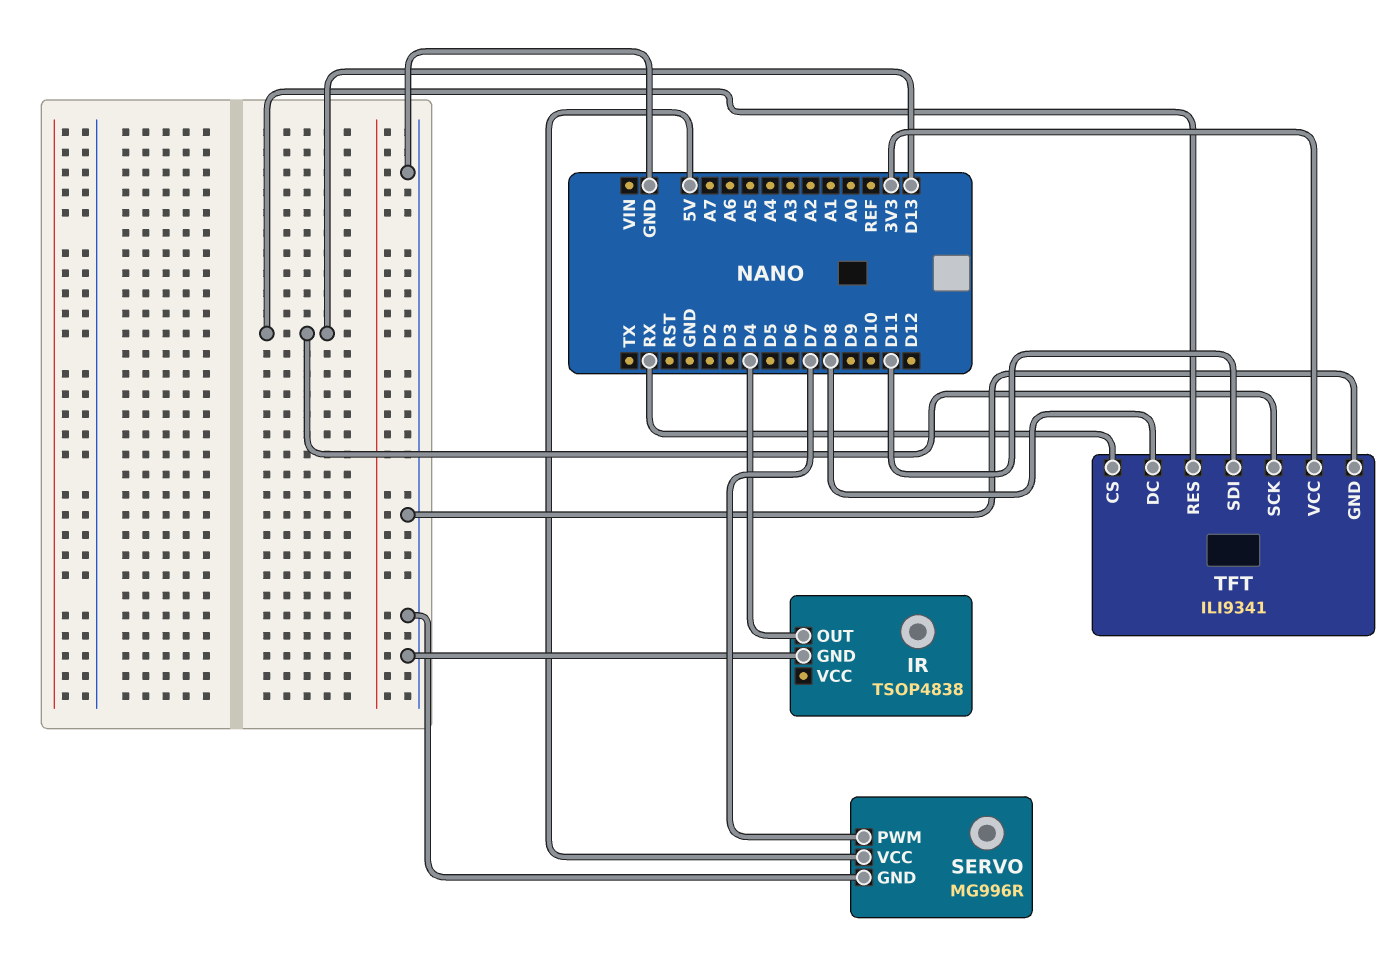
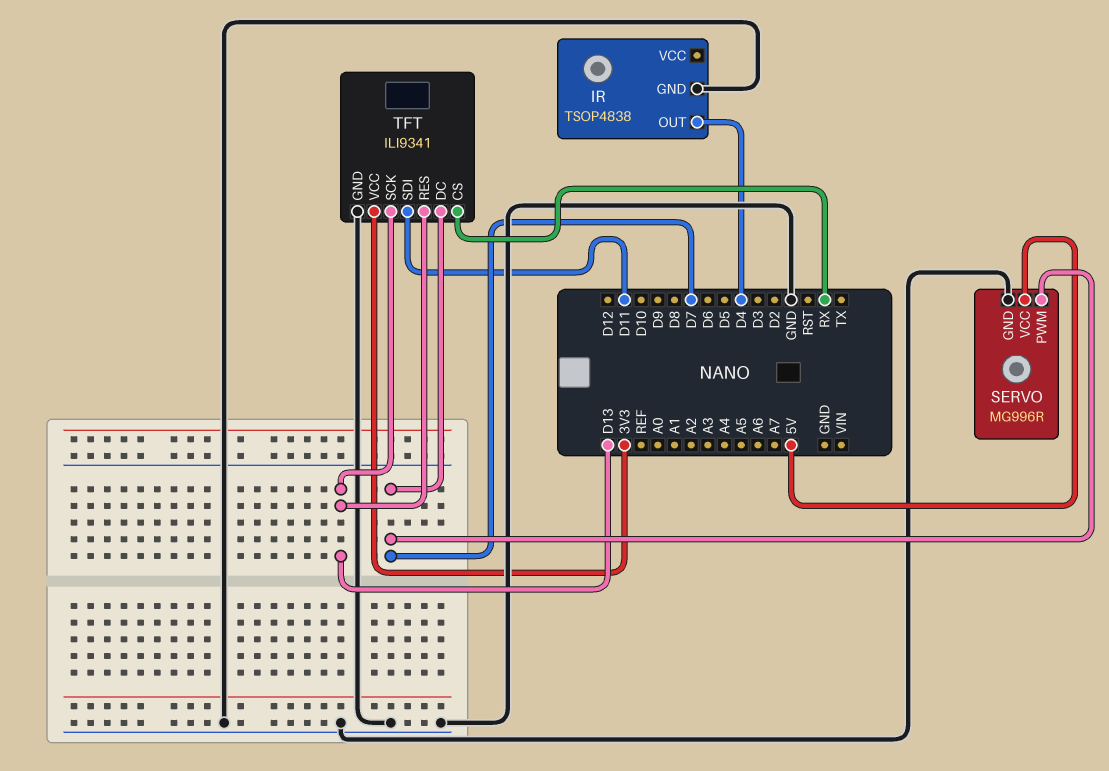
TFT pin DC: D8 -> D7

